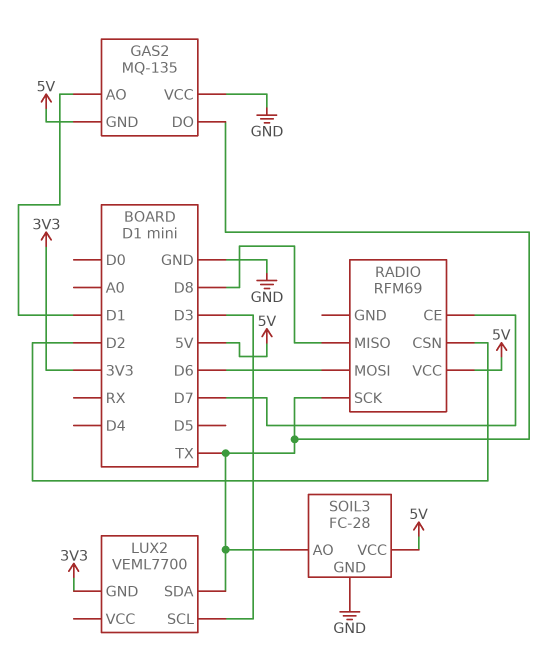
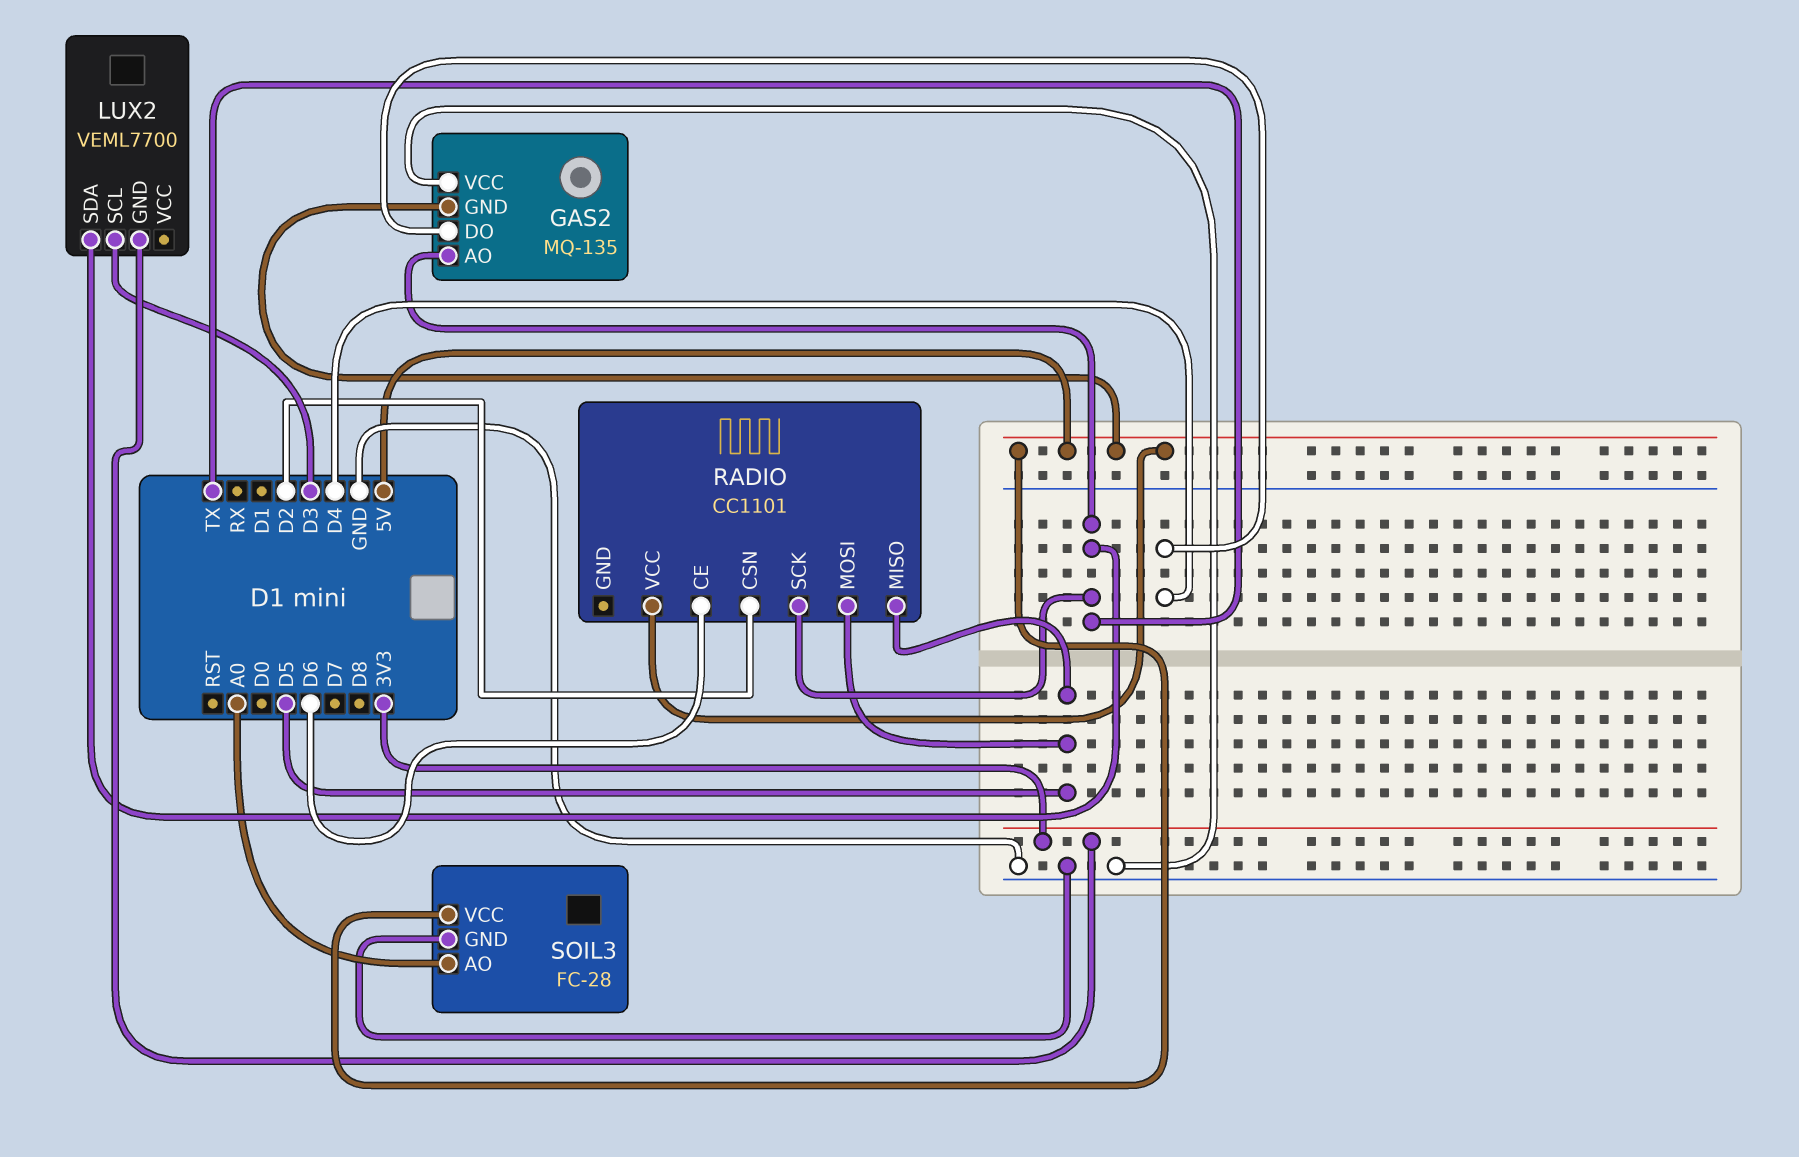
GAS2 pin AO: D1 -> TX
GAS2 pin DO: TX -> D4
RADIO: RFM69 -> CC1101
RADIO pin CE: D7 -> D6
RADIO pin MISO: D8 -> D5
RADIO pin MOSI: D6 -> D5
SOIL3 pin AO: TX -> A0

